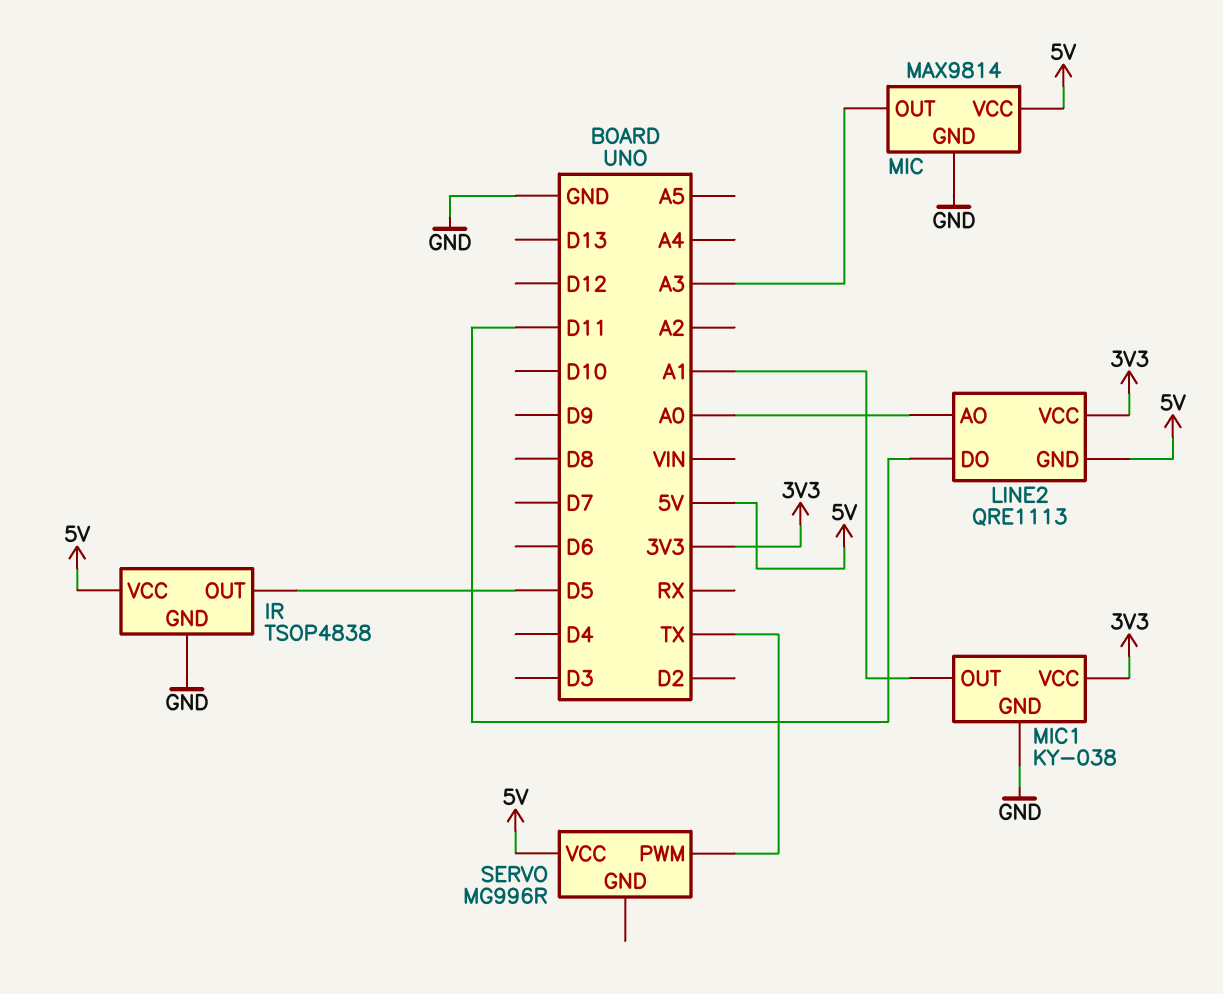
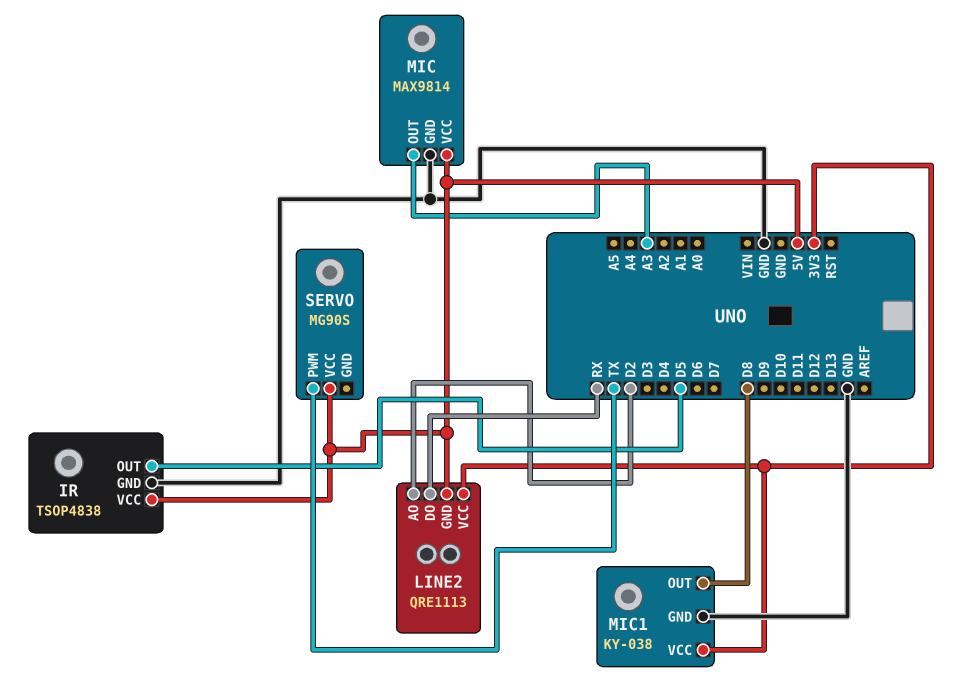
LINE2 pin AO: A0 -> D2
LINE2 pin DO: D11 -> RX
MIC1 pin OUT: A1 -> D8
SERVO: MG996R -> MG90S

